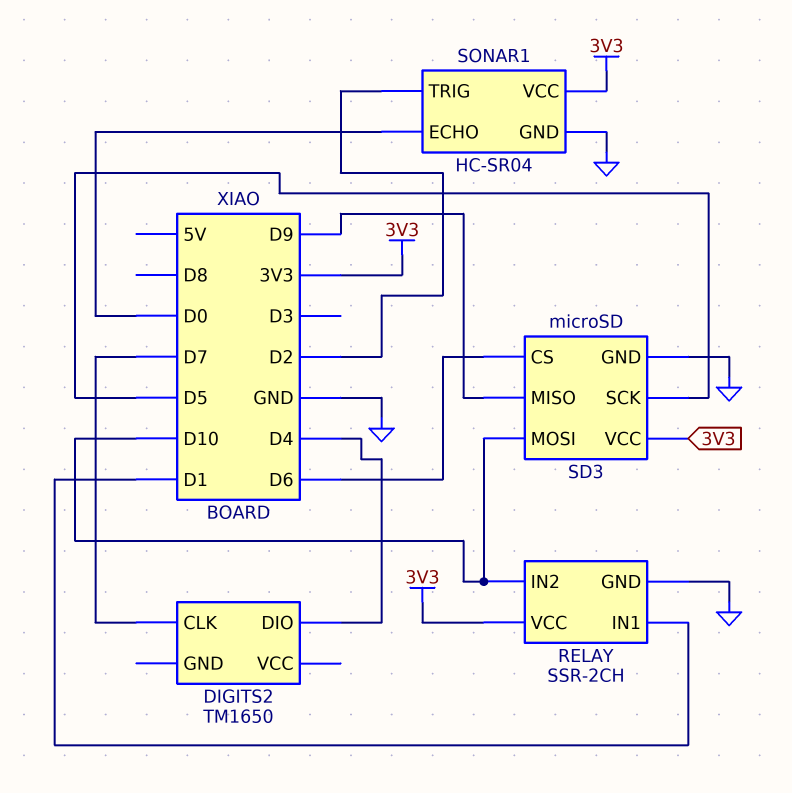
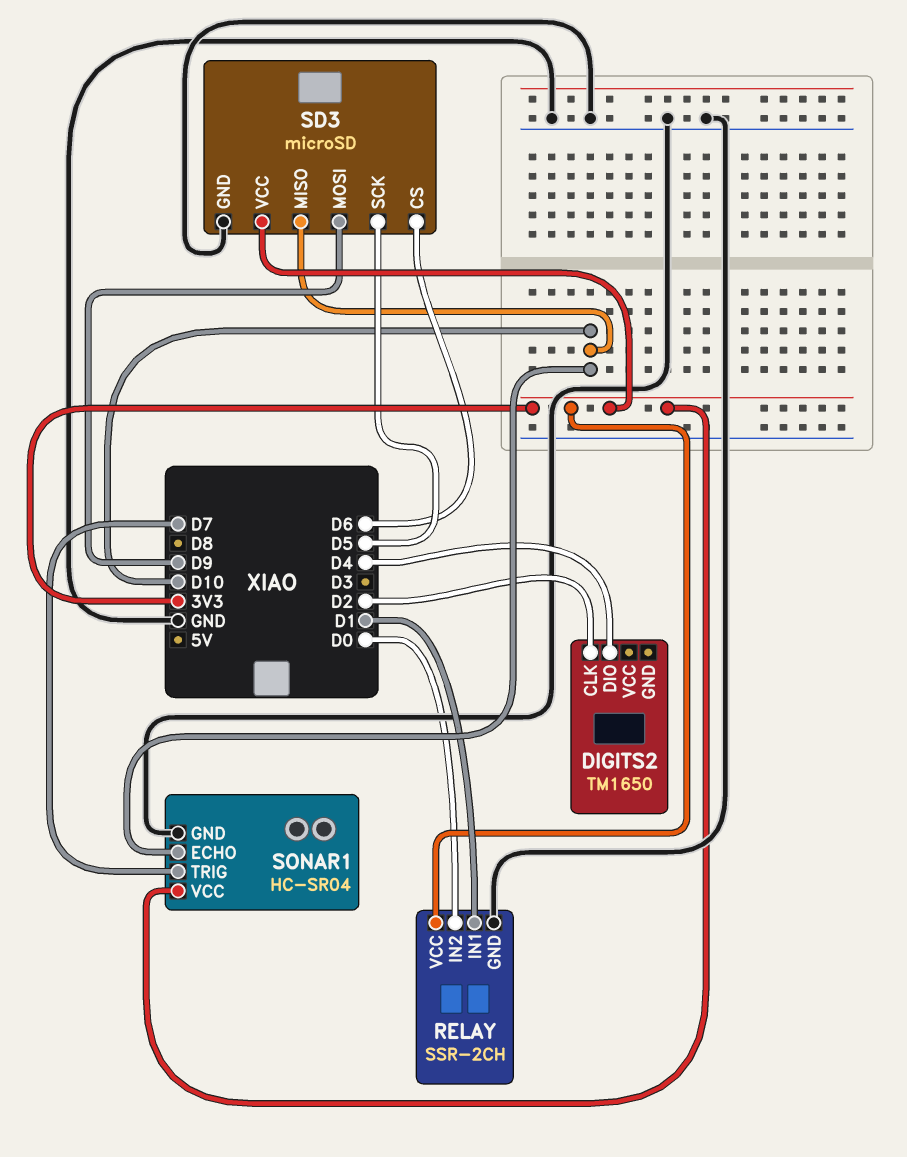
DIGITS2 pin CLK: D7 -> D2
RELAY pin IN2: D10 -> D0
SD3 pin MISO: D9 -> D10
SD3 pin MOSI: D10 -> D9
SONAR1 pin ECHO: D0 -> D10
SONAR1 pin TRIG: D2 -> D7

